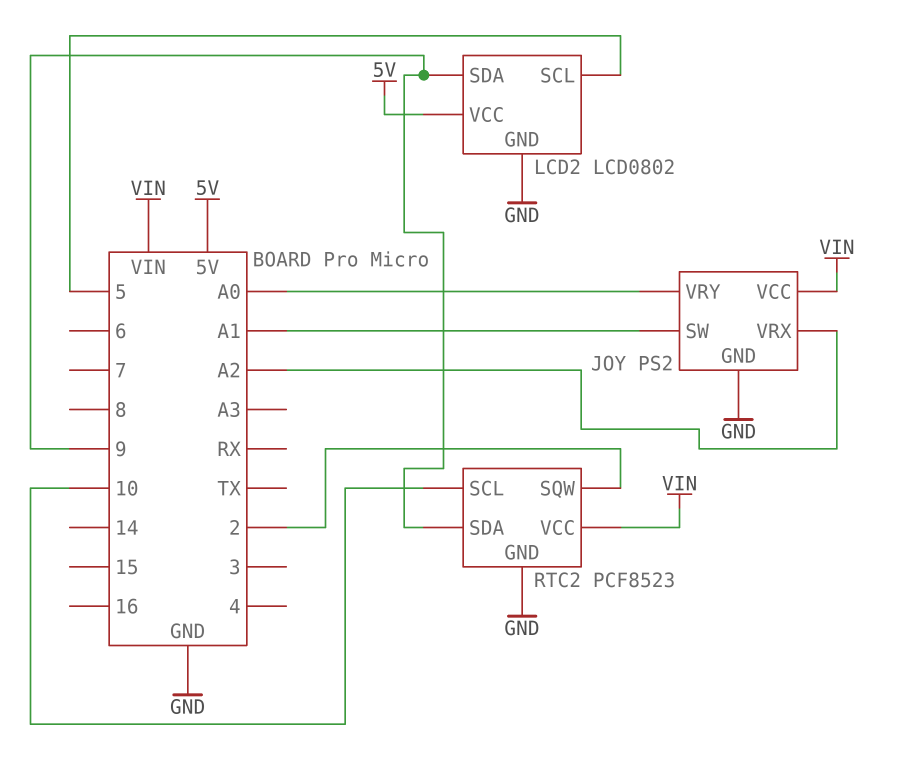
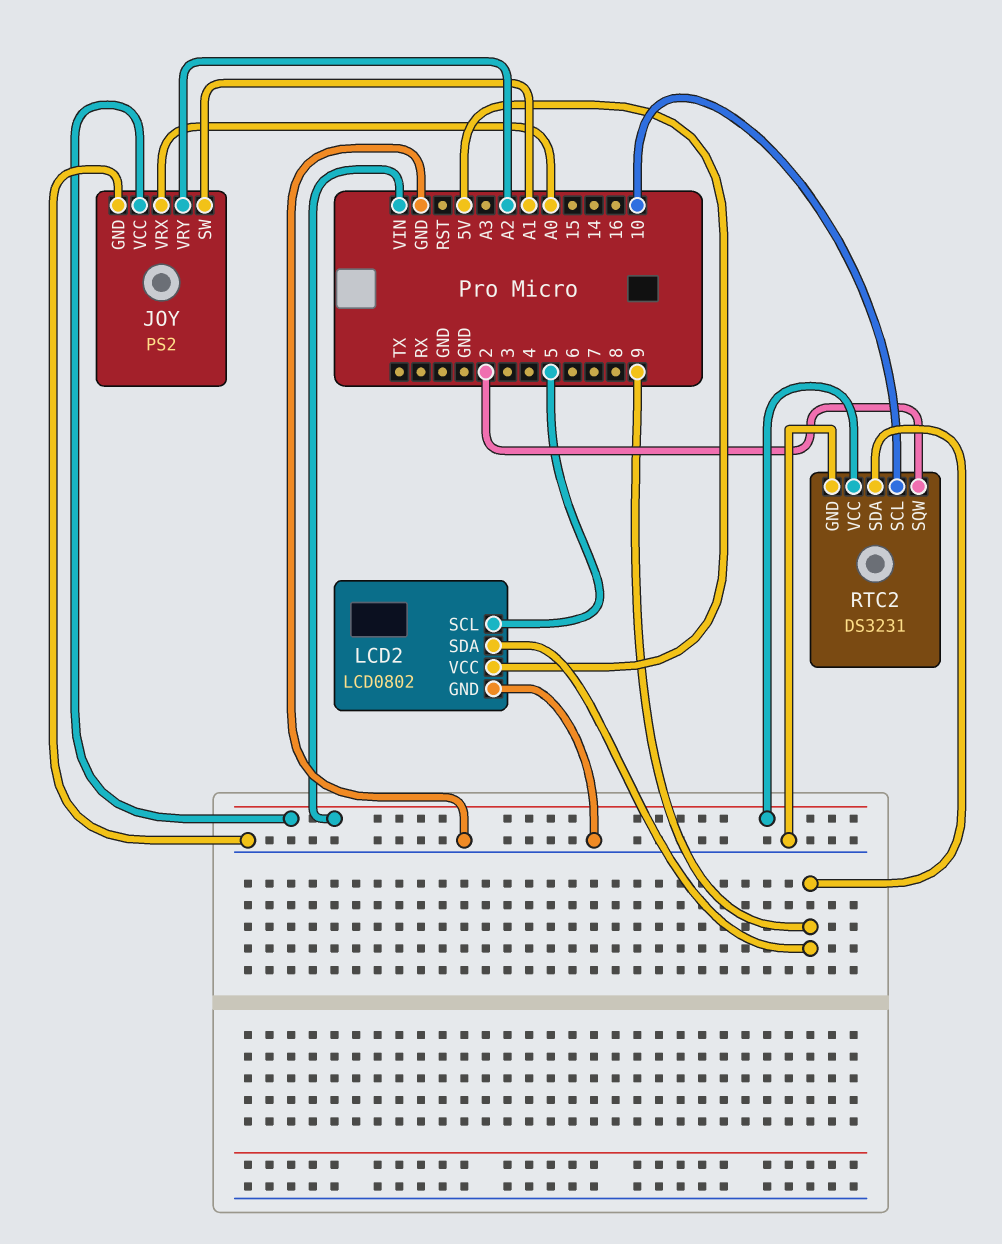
JOY pin VRX: A2 -> A0
JOY pin VRY: A0 -> A2
RTC2: PCF8523 -> DS3231

